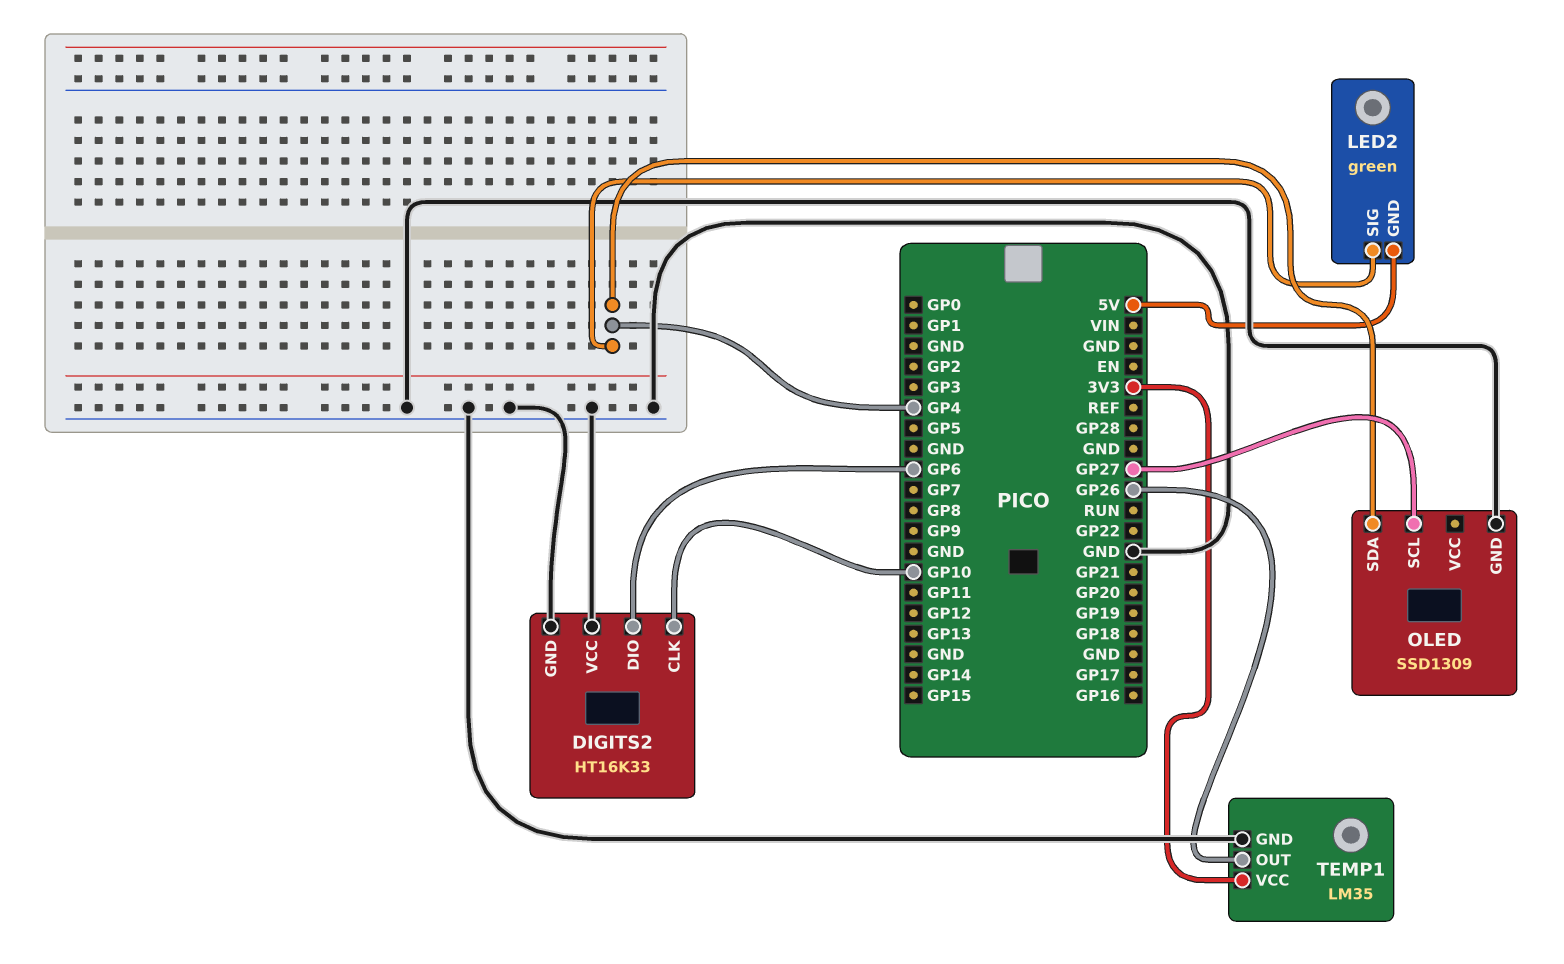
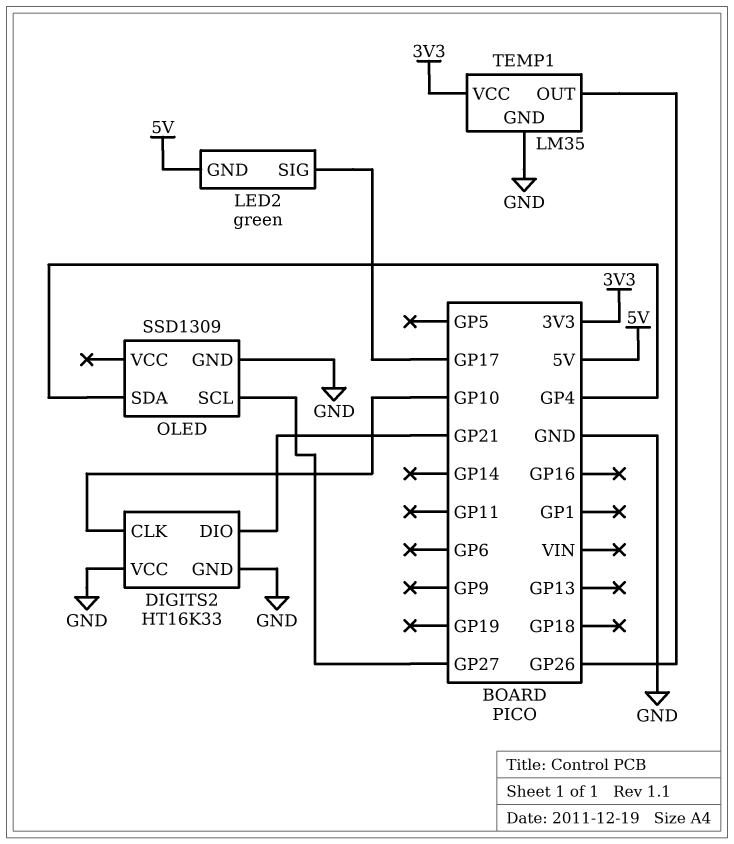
DIGITS2 pin DIO: GP6 -> GP21
LED2 pin SIG: GP4 -> GP17

